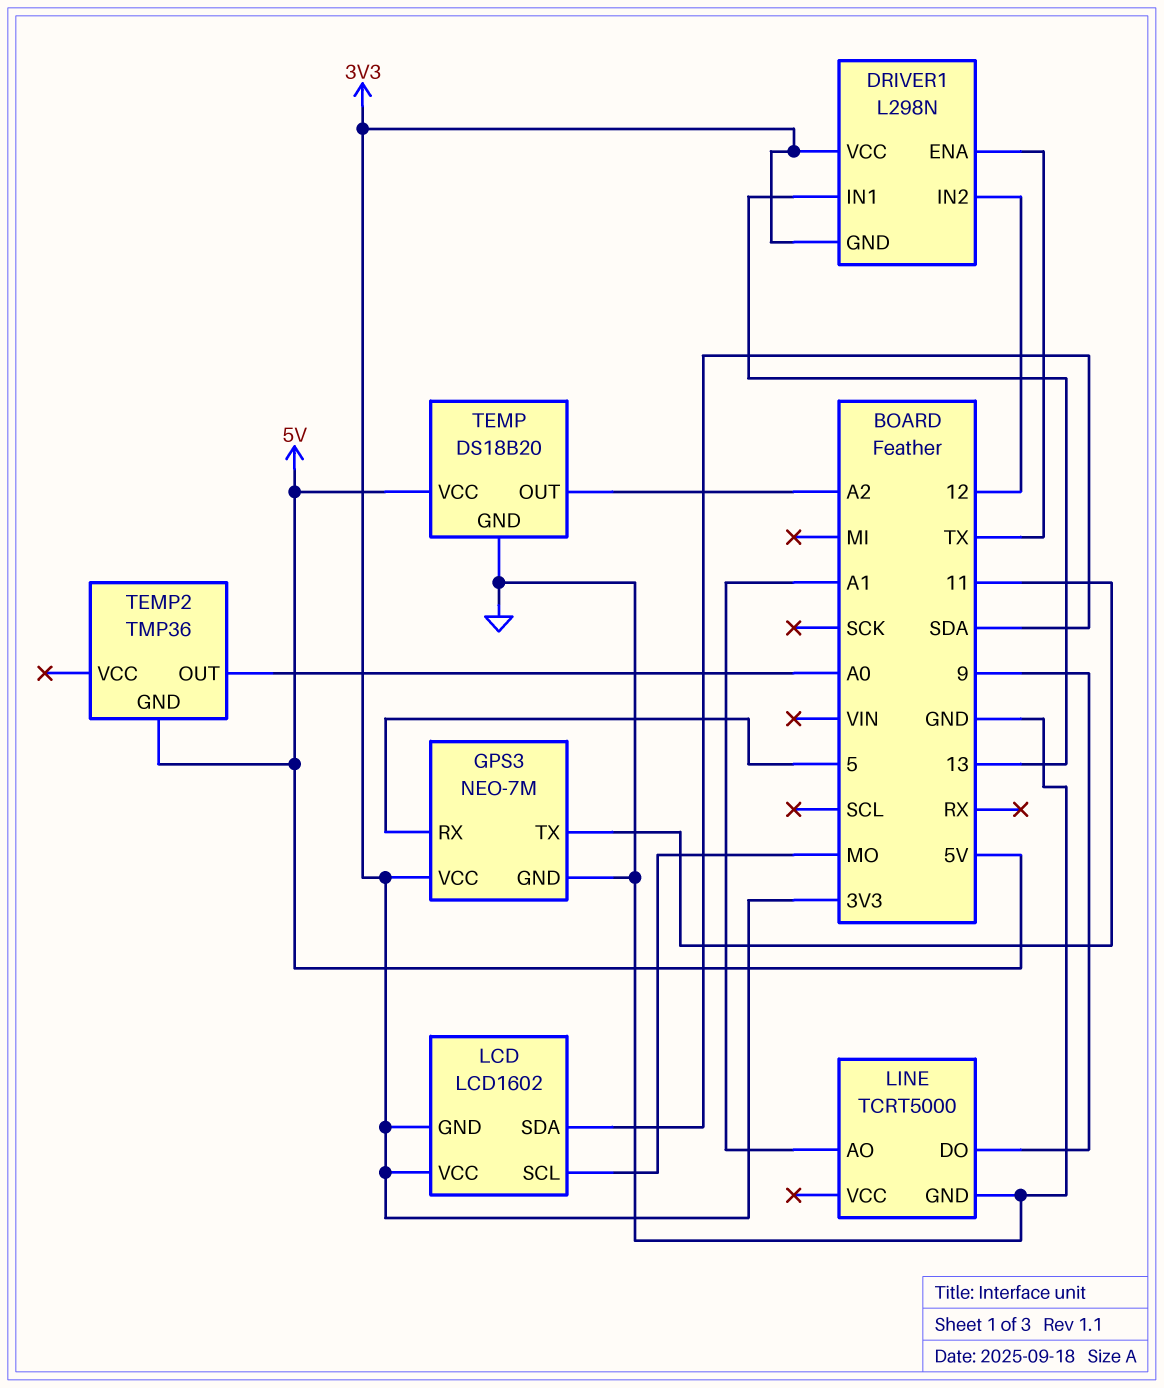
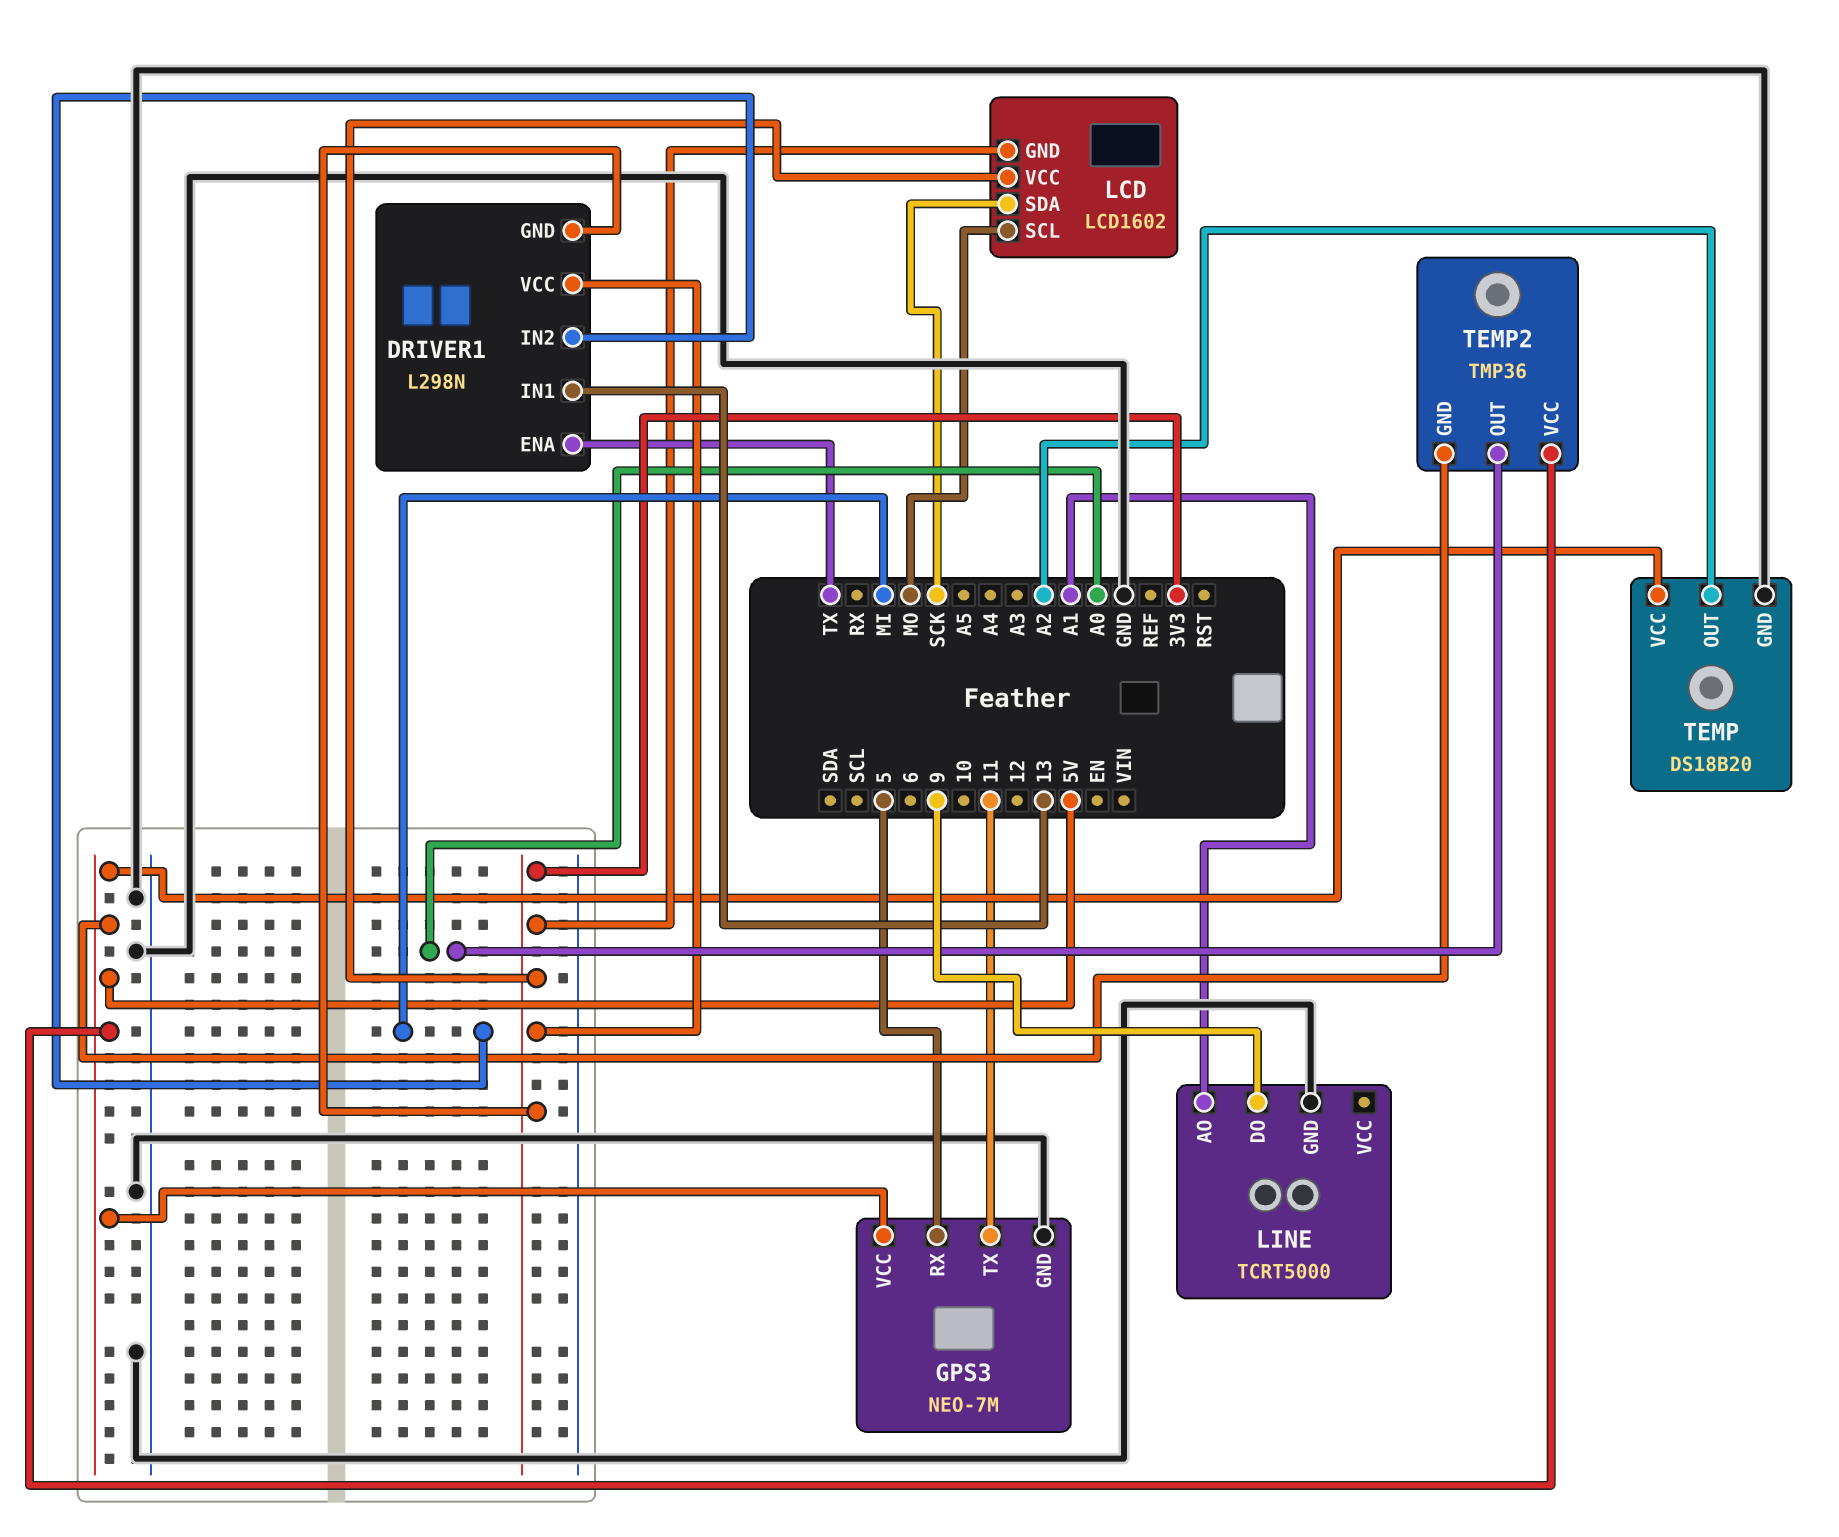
DRIVER1 pin IN2: 12 -> MI
GPS3 pin VCC: 3V3 -> 5V
LCD pin SDA: SDA -> SCK
TEMP2 pin VCC: none -> 5V

